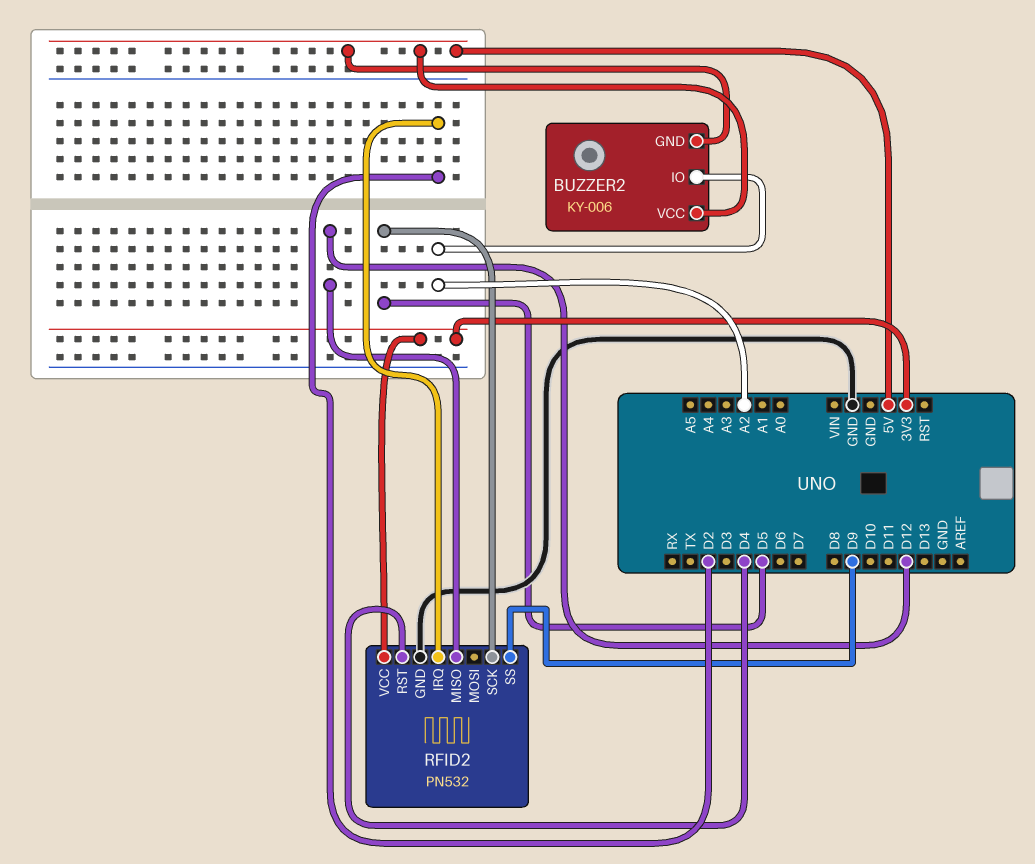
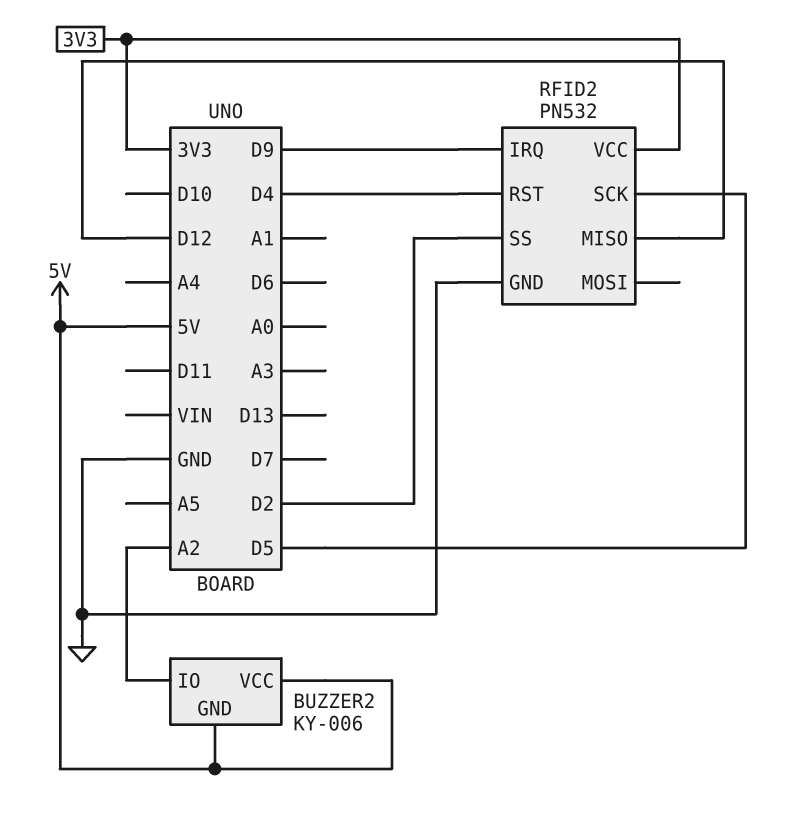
RFID2 pin IRQ: D2 -> D9
RFID2 pin SS: D9 -> D2

